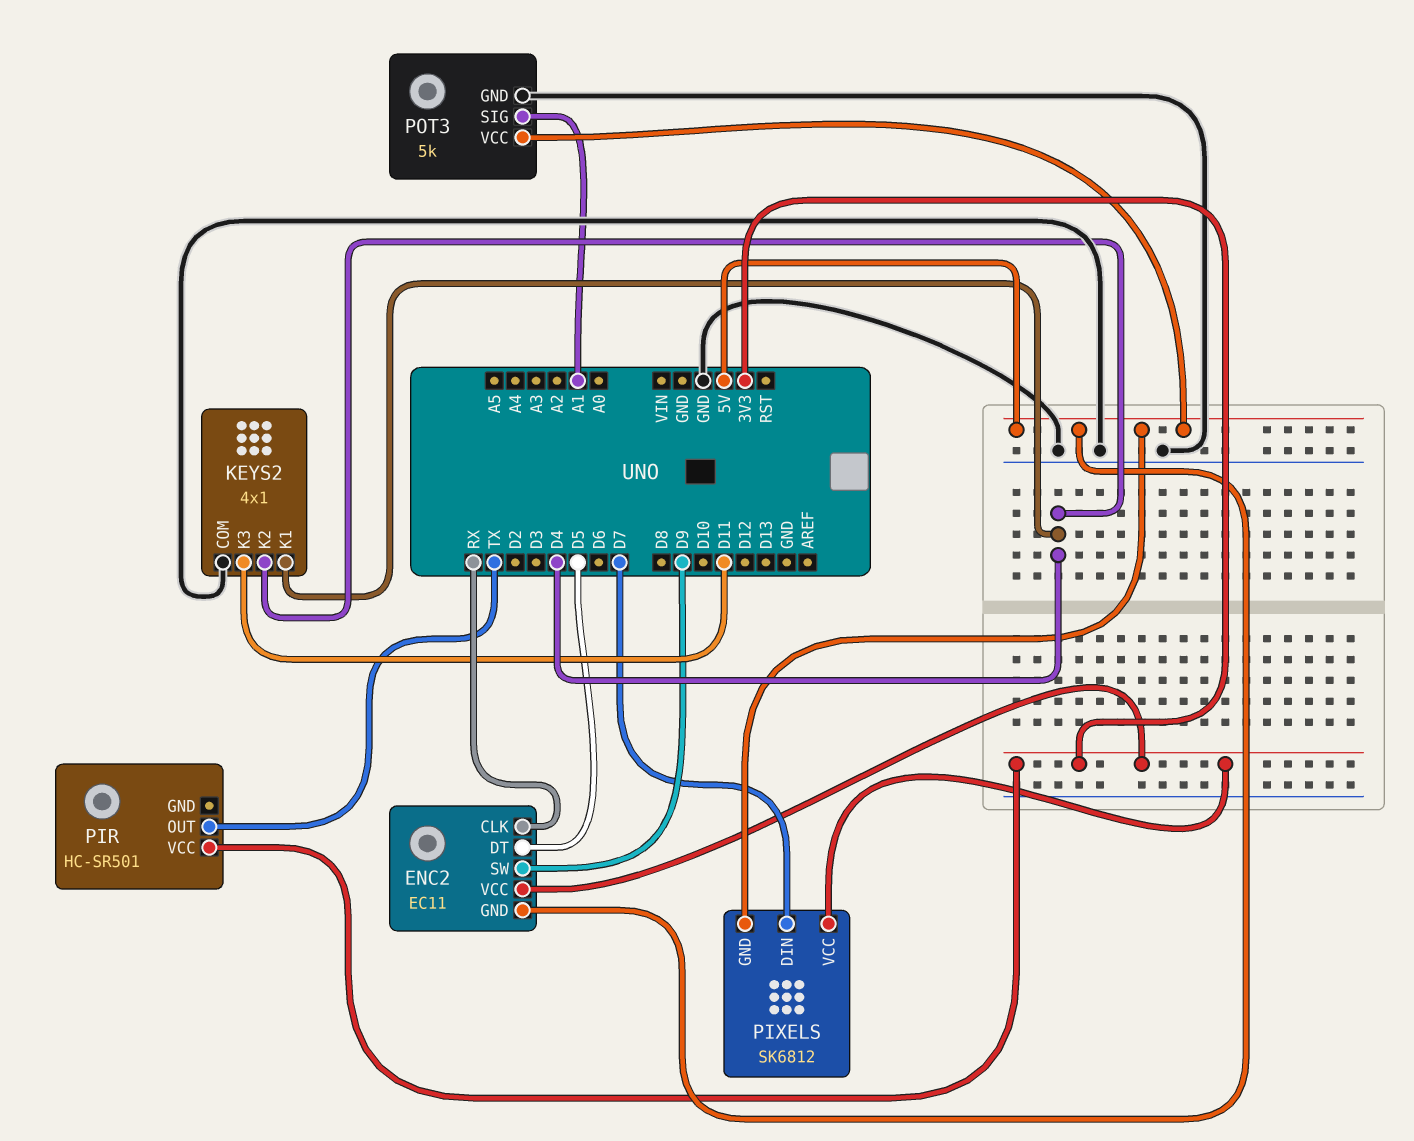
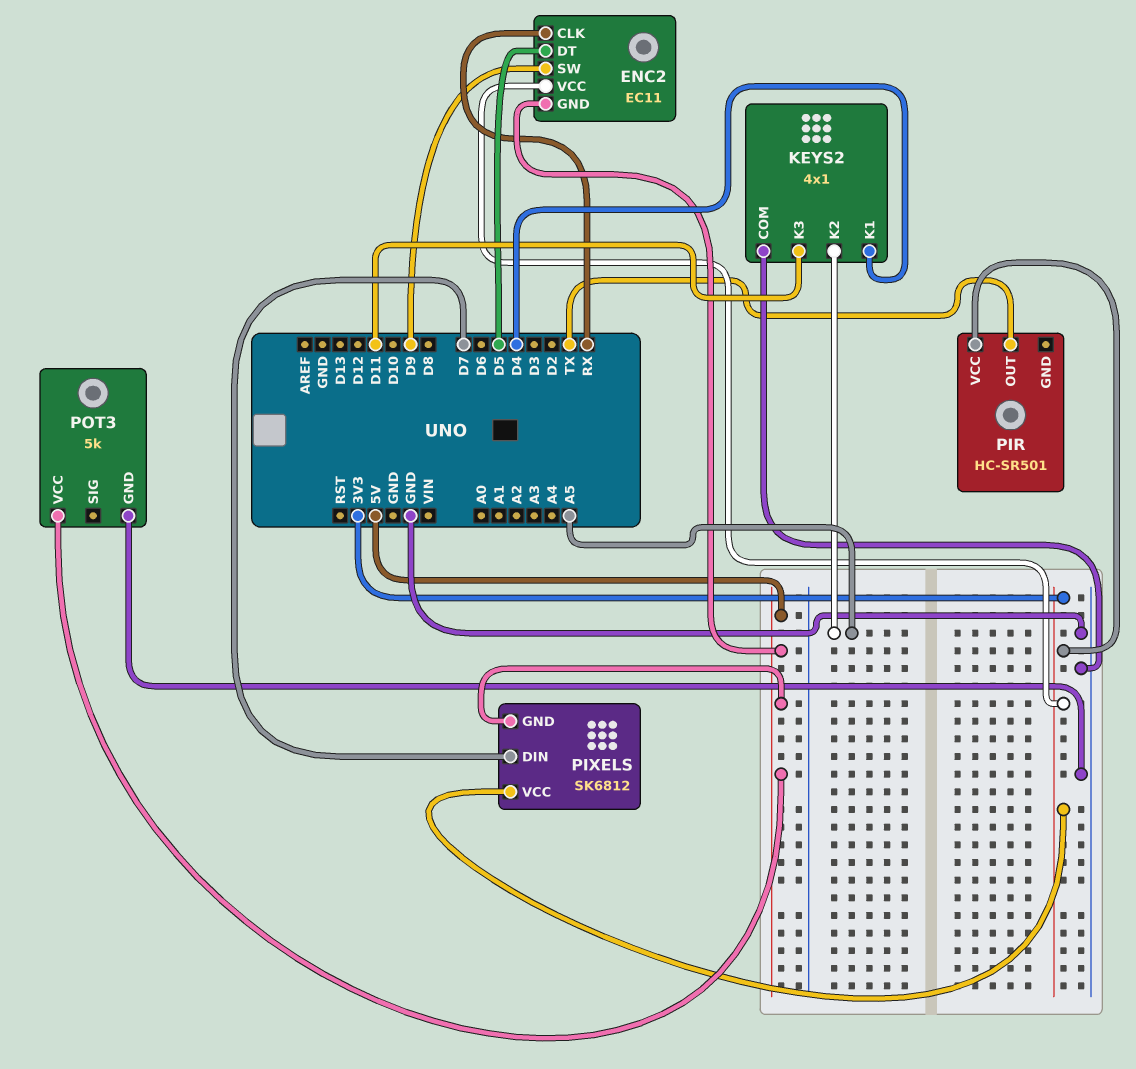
KEYS2 pin K2: D4 -> A5
POT3 pin SIG: A1 -> none

